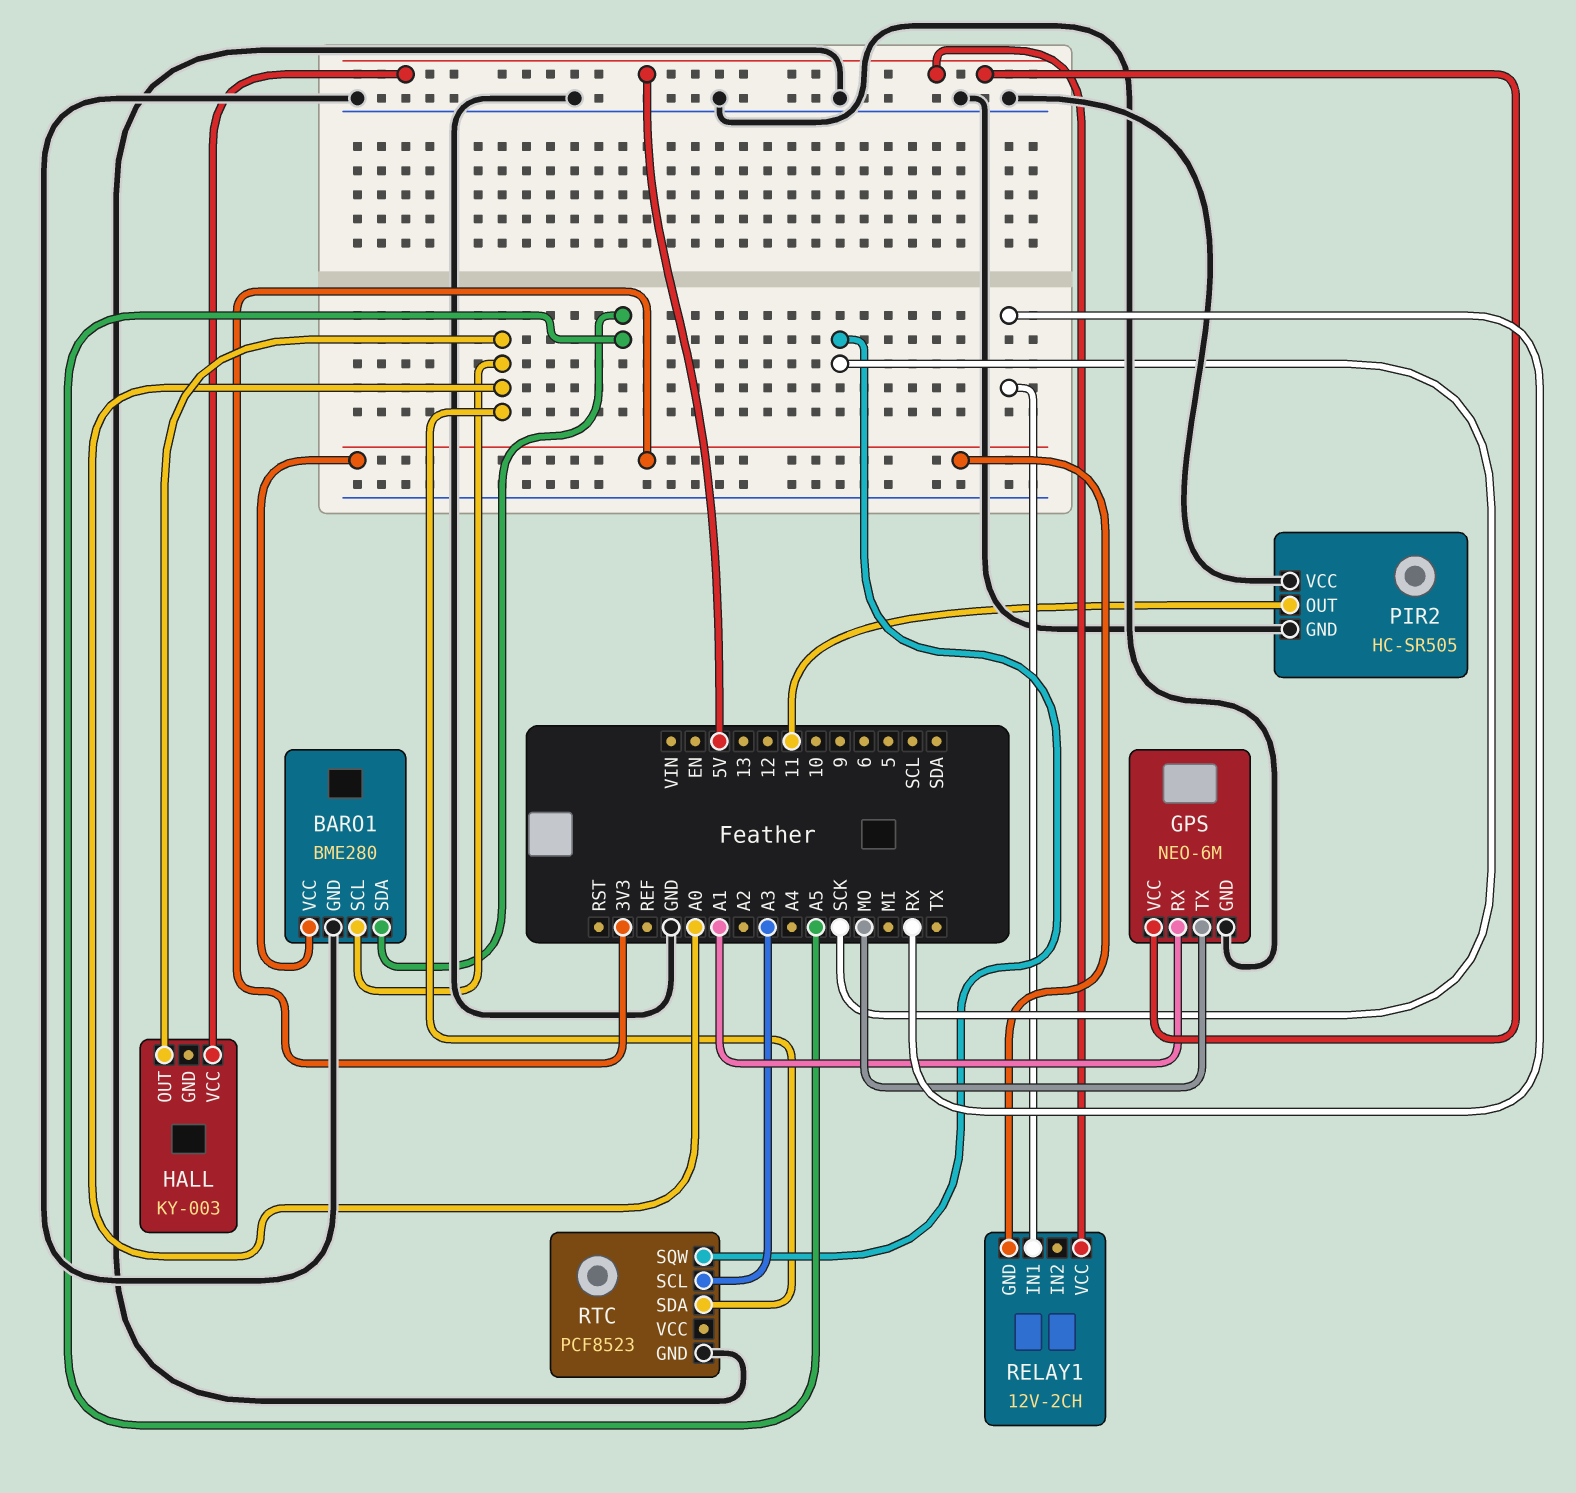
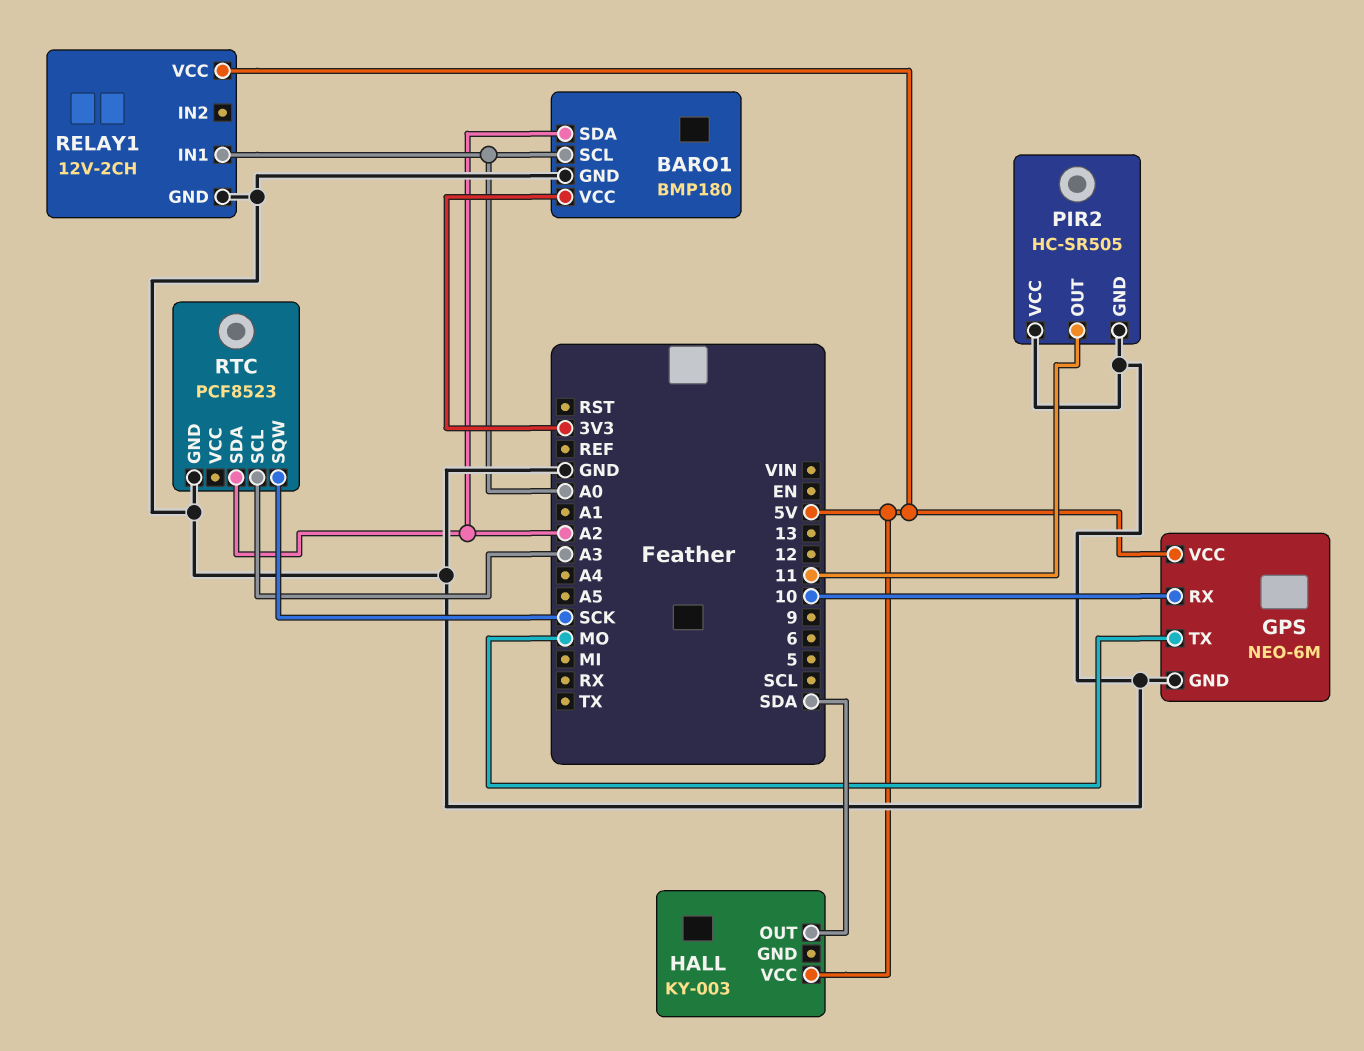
BARO1: BME280 -> BMP180
BARO1 pin SDA: A5 -> A2
GPS pin RX: A1 -> 10
HALL pin OUT: A0 -> SDA
RELAY1 pin GND: 3V3 -> GND
RELAY1 pin IN1: RX -> A0
RTC pin SDA: A0 -> A2

